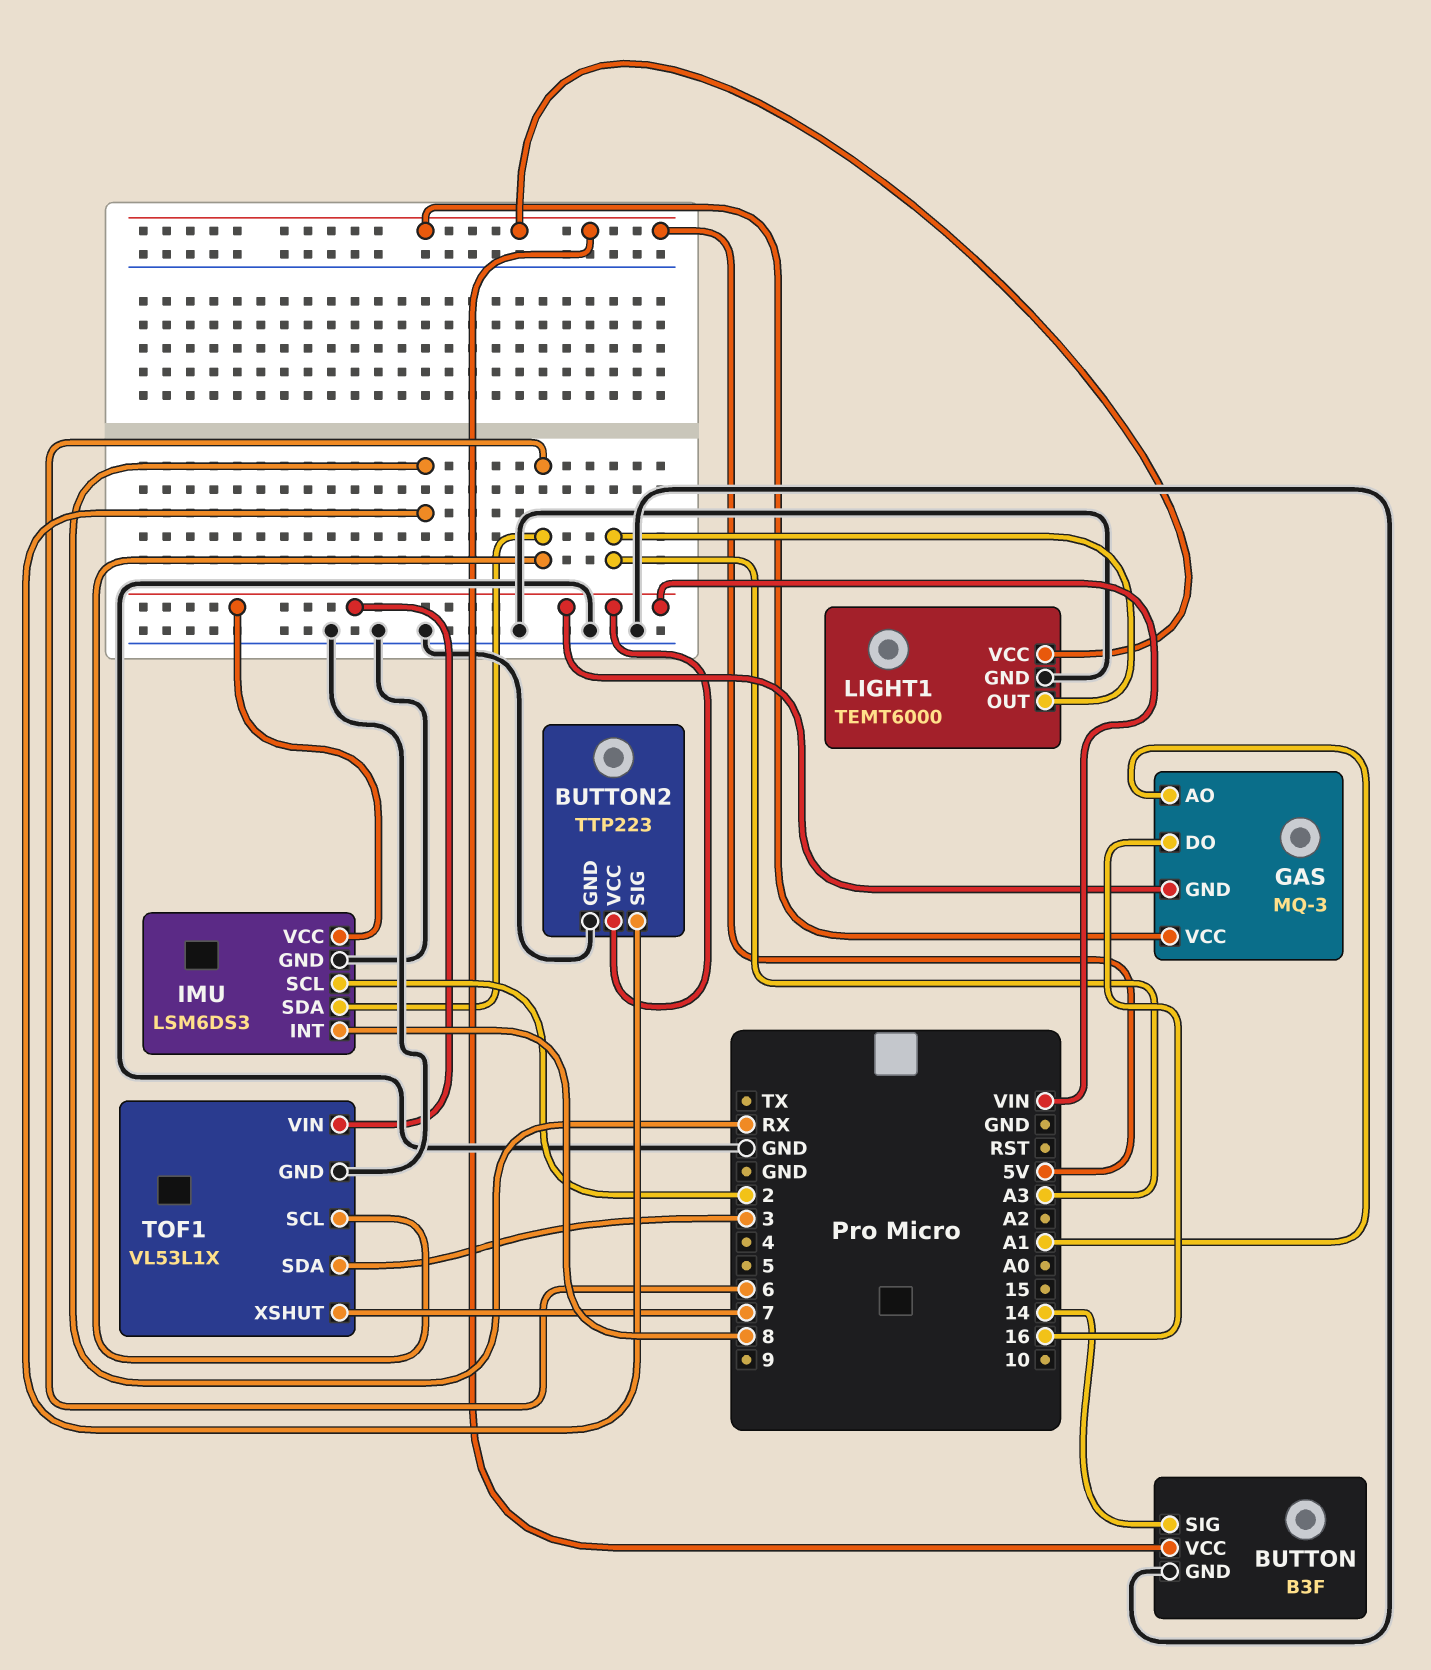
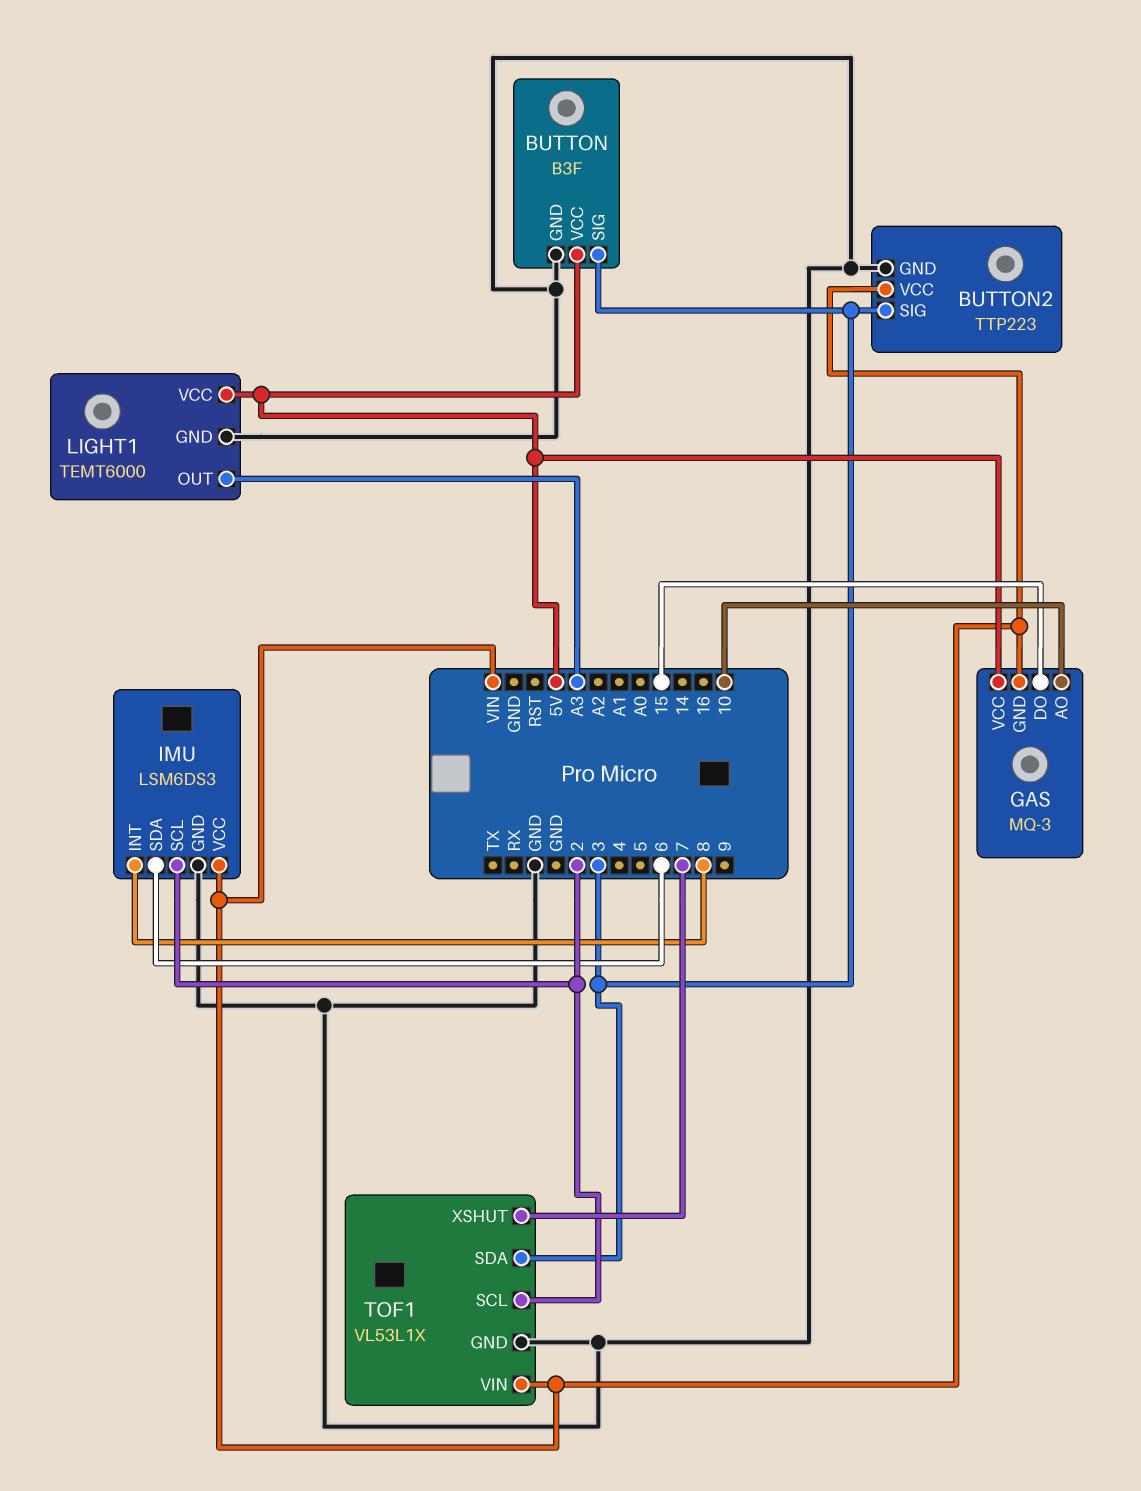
BUTTON pin SIG: 14 -> 3
BUTTON2 pin SIG: RX -> 3
GAS pin AO: A1 -> 10
GAS pin DO: 16 -> 15
TOF1 pin SCL: 6 -> 2

